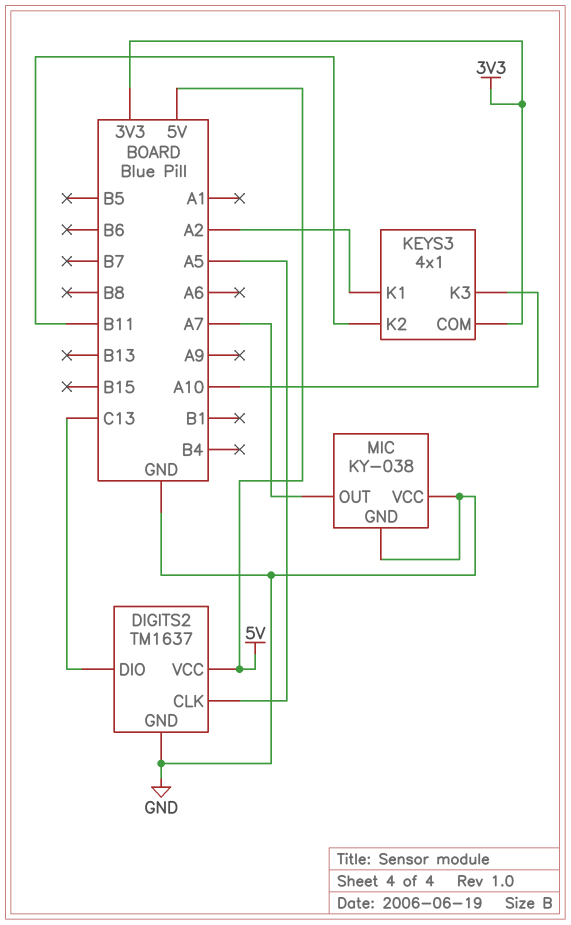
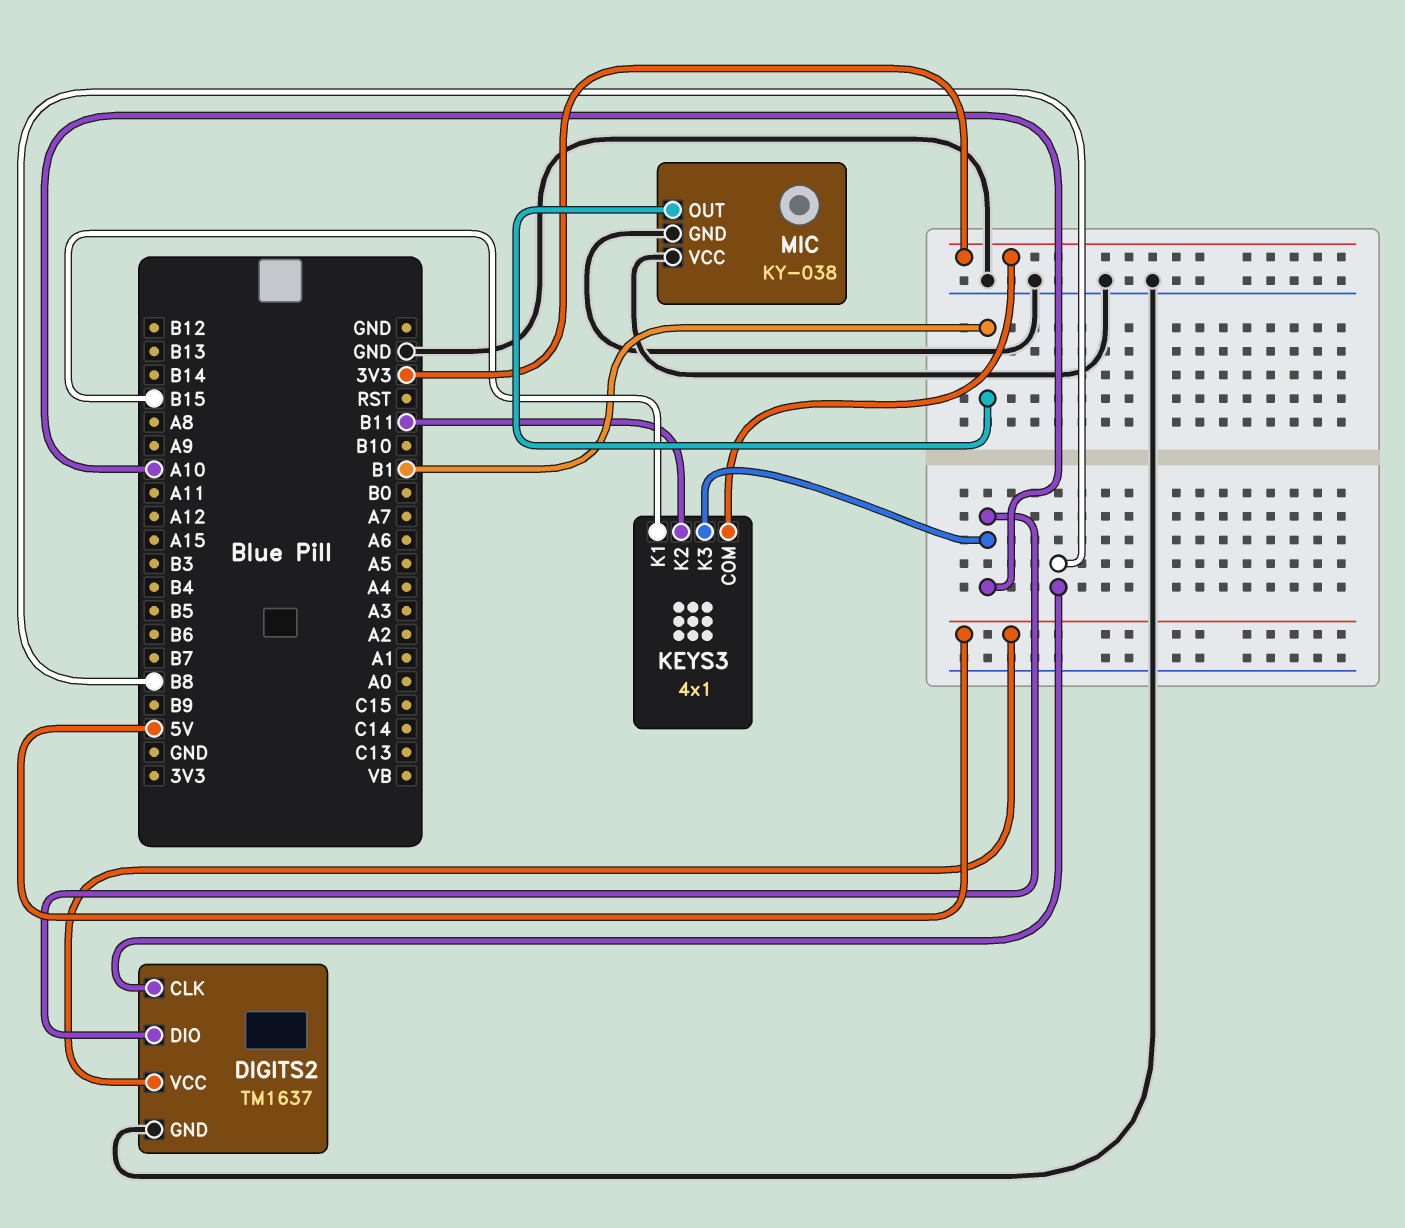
DIGITS2 pin CLK: A5 -> B8
DIGITS2 pin DIO: C13 -> A10
KEYS3 pin K1: A2 -> B15
MIC pin OUT: A7 -> B1

